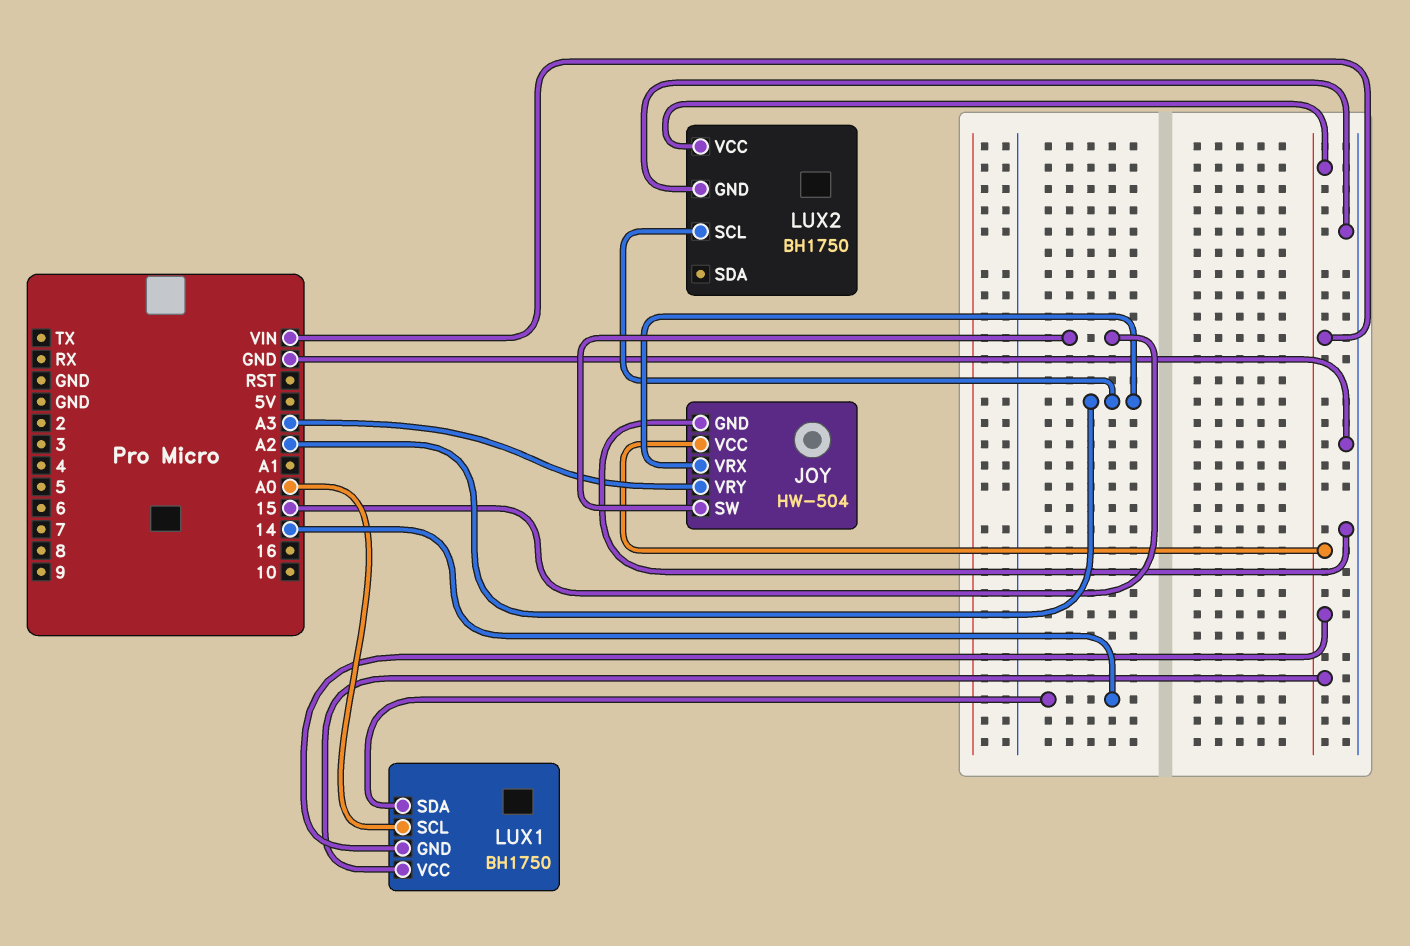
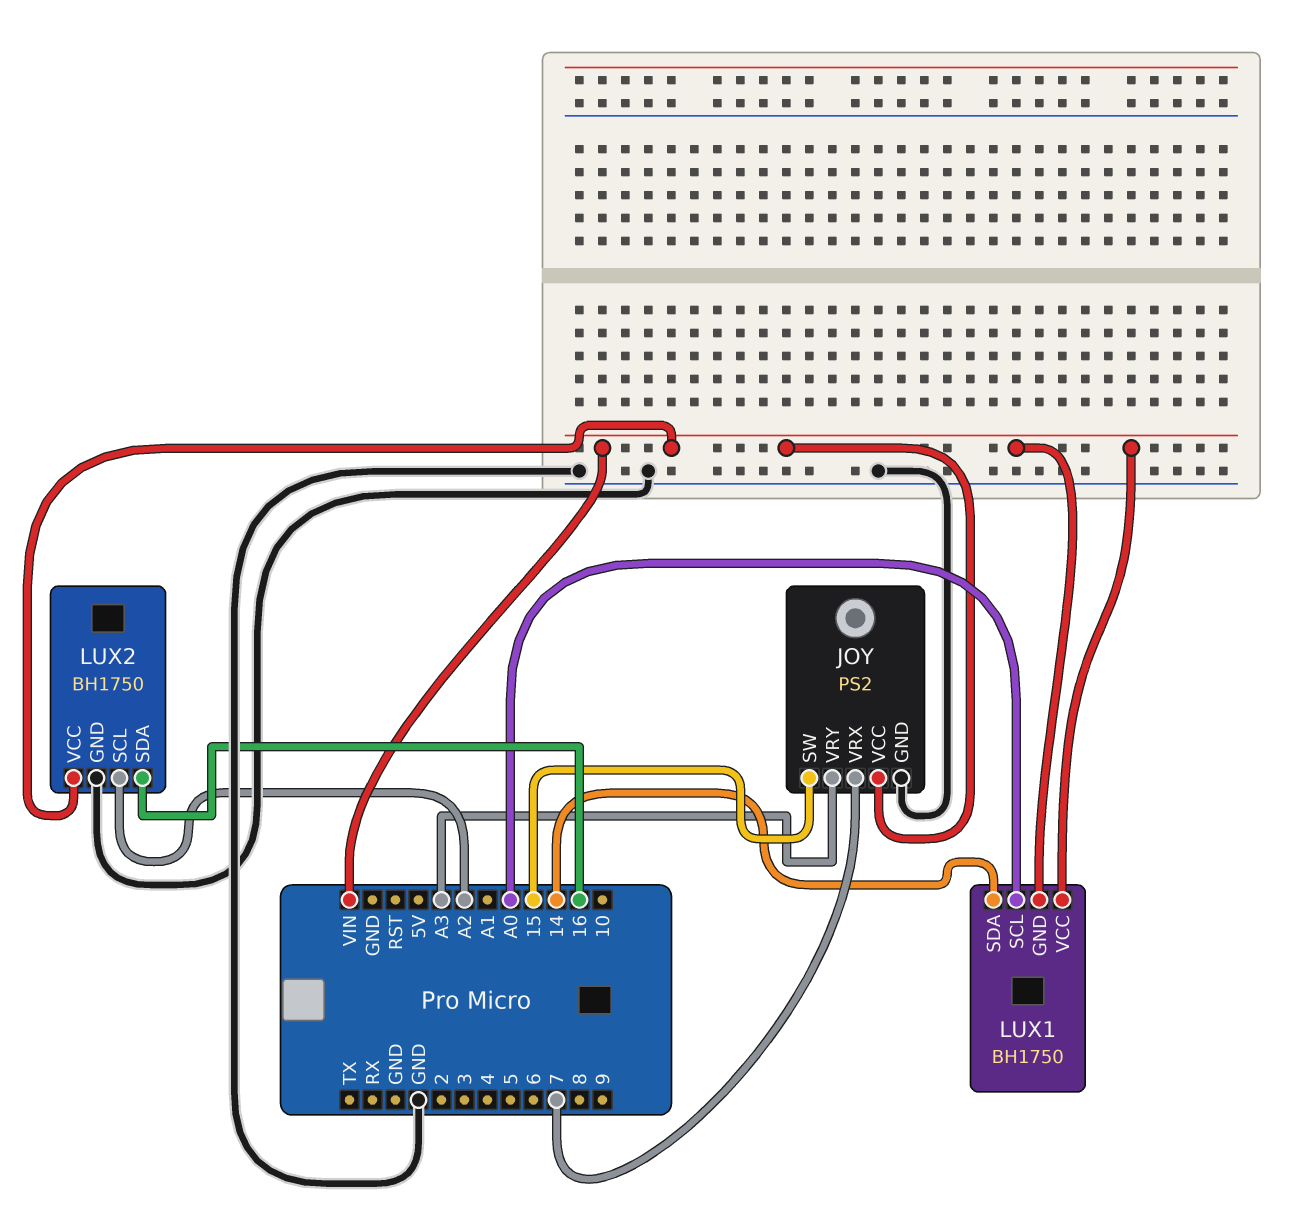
JOY: HW-504 -> PS2
JOY pin VRX: A2 -> 7
LUX2 pin SDA: none -> 16

